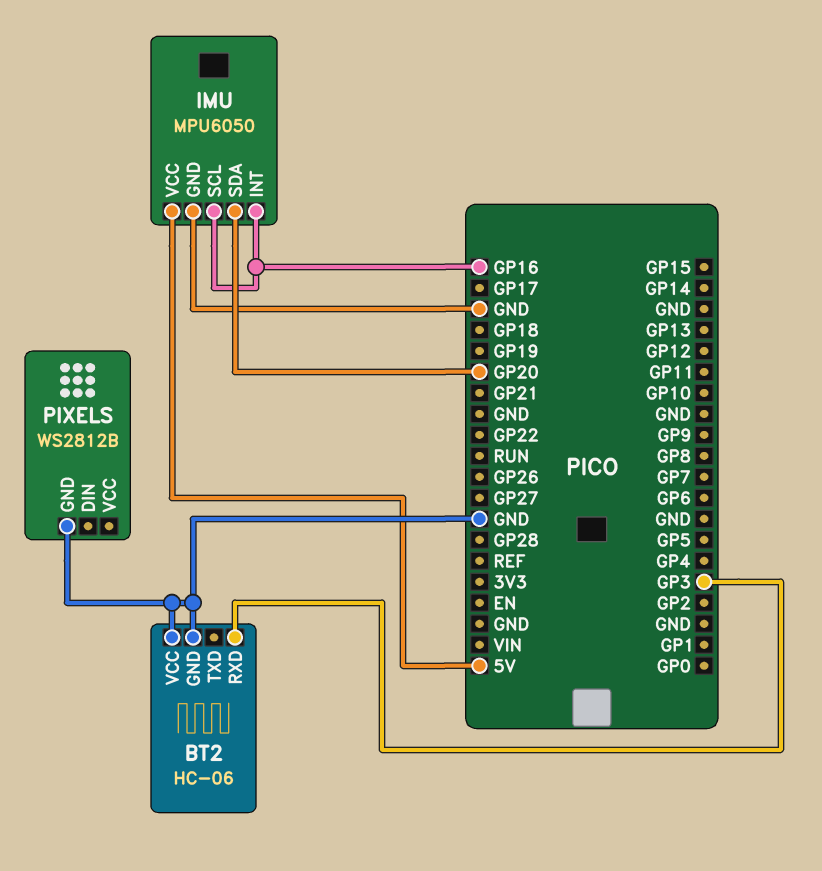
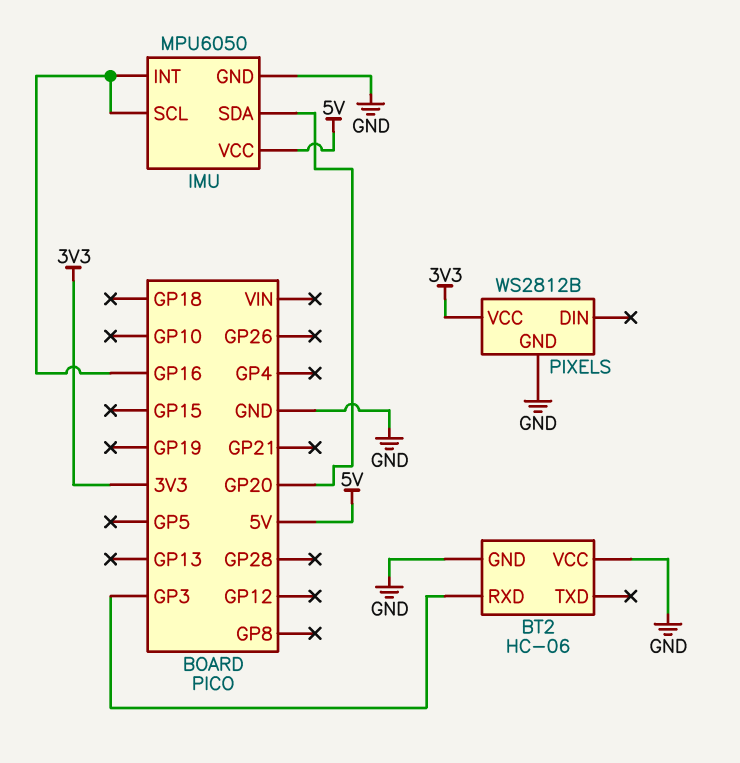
PIXELS pin VCC: none -> 3V3

